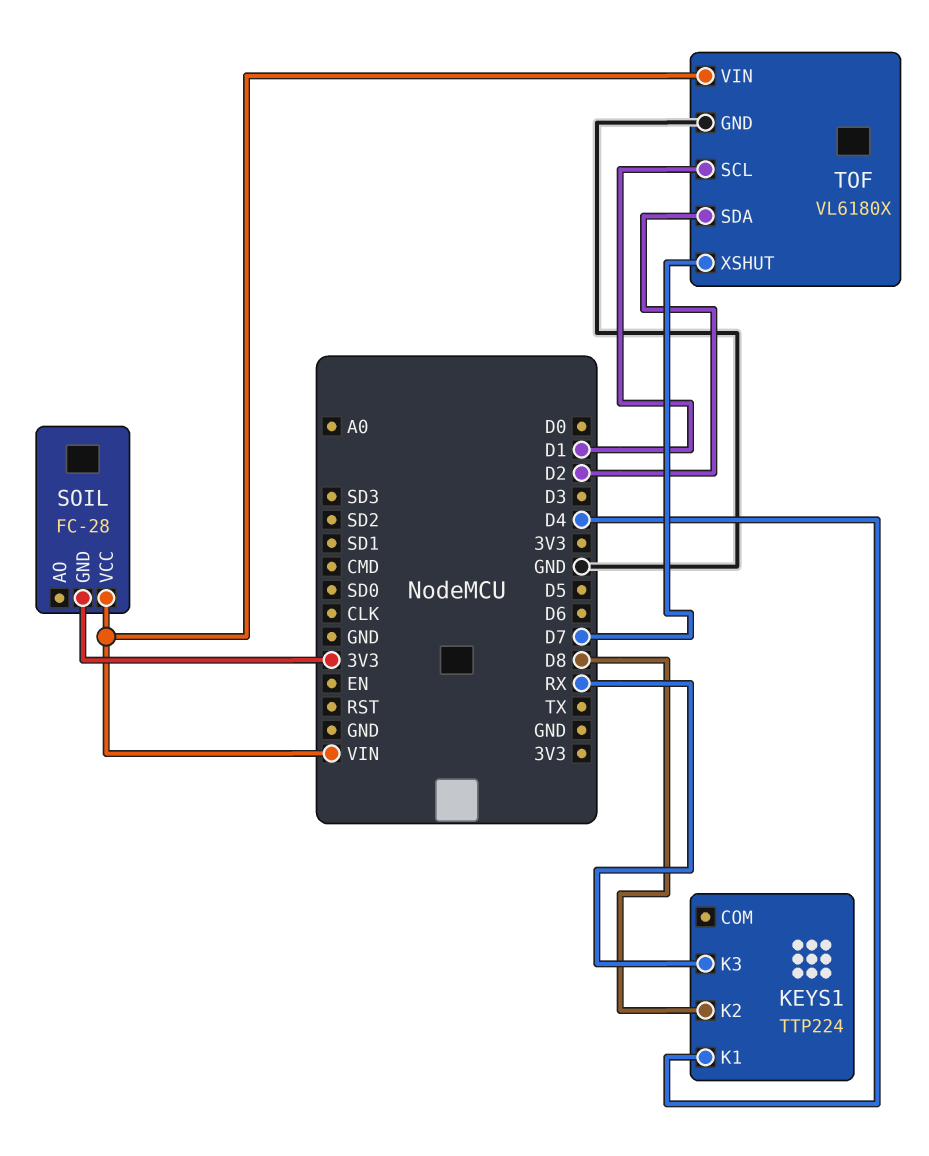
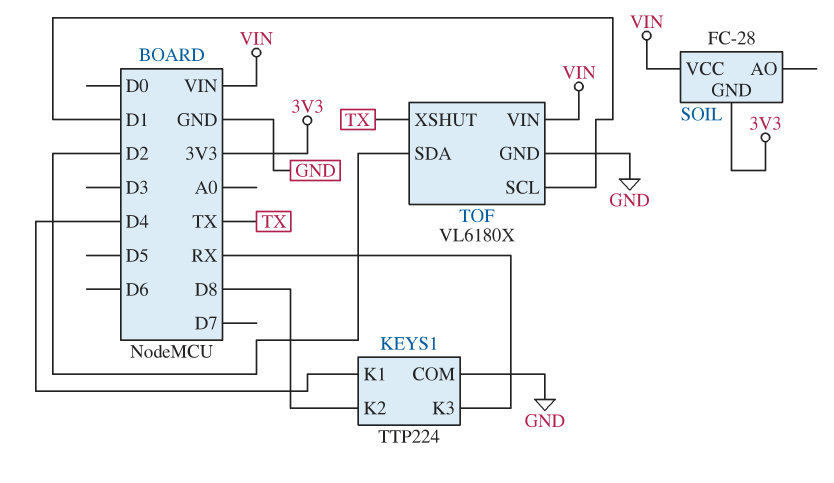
KEYS1 pin COM: none -> GND
TOF pin XSHUT: D7 -> TX

